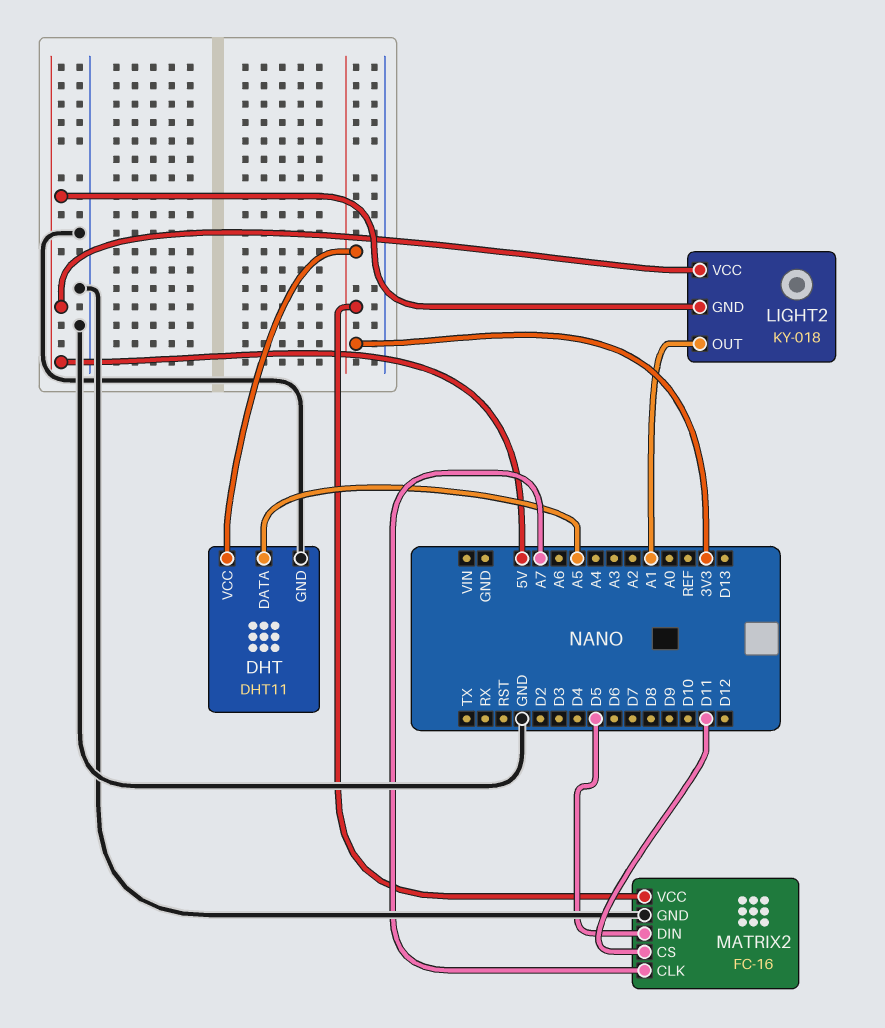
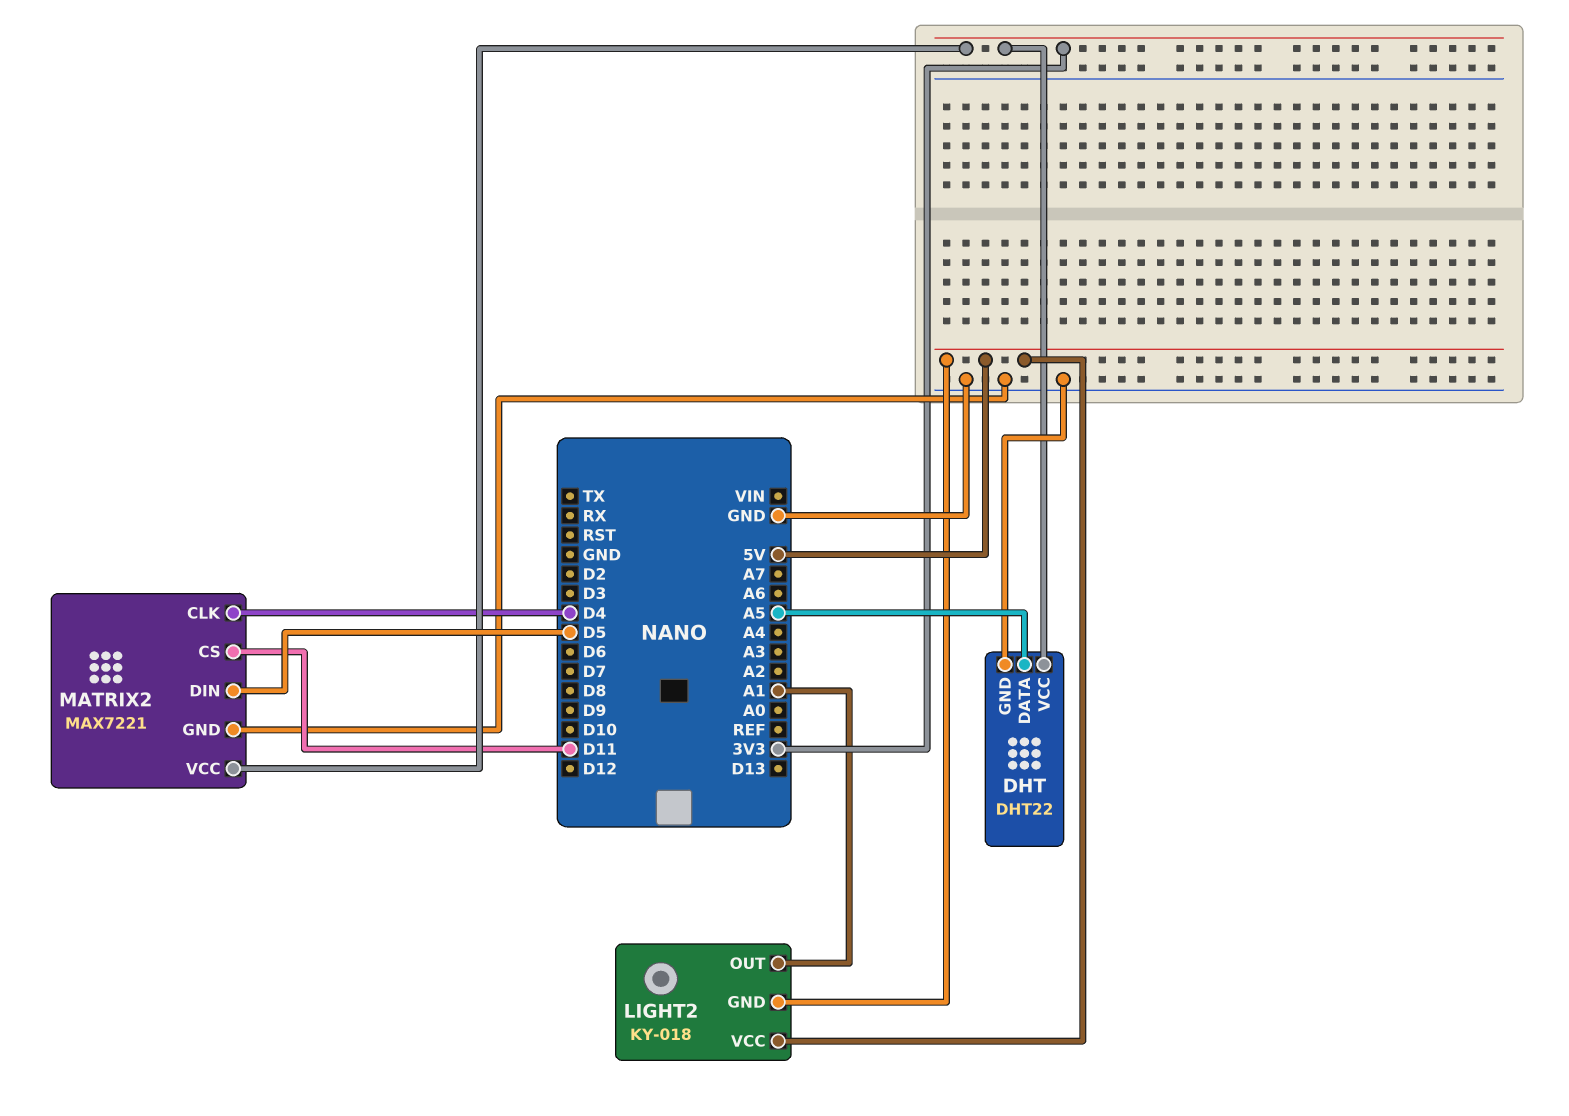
DHT: DHT11 -> DHT22
MATRIX2: FC-16 -> MAX7221
MATRIX2 pin CLK: A7 -> D4

